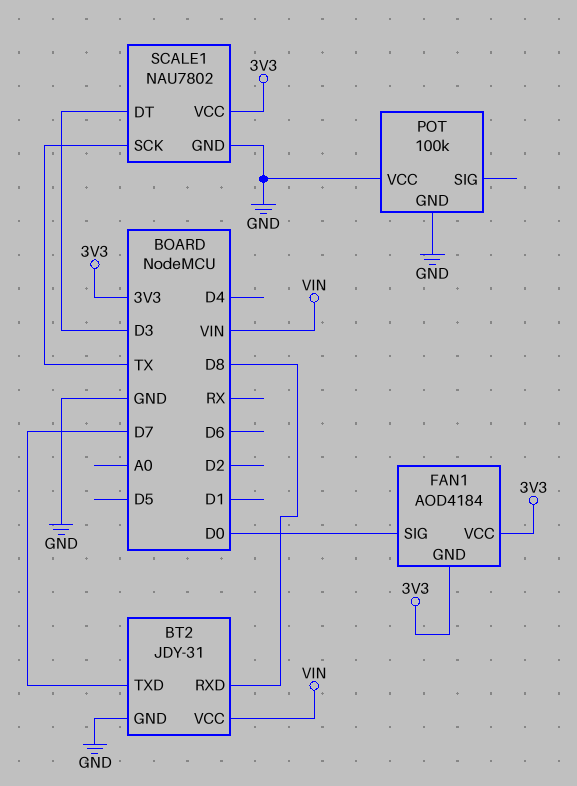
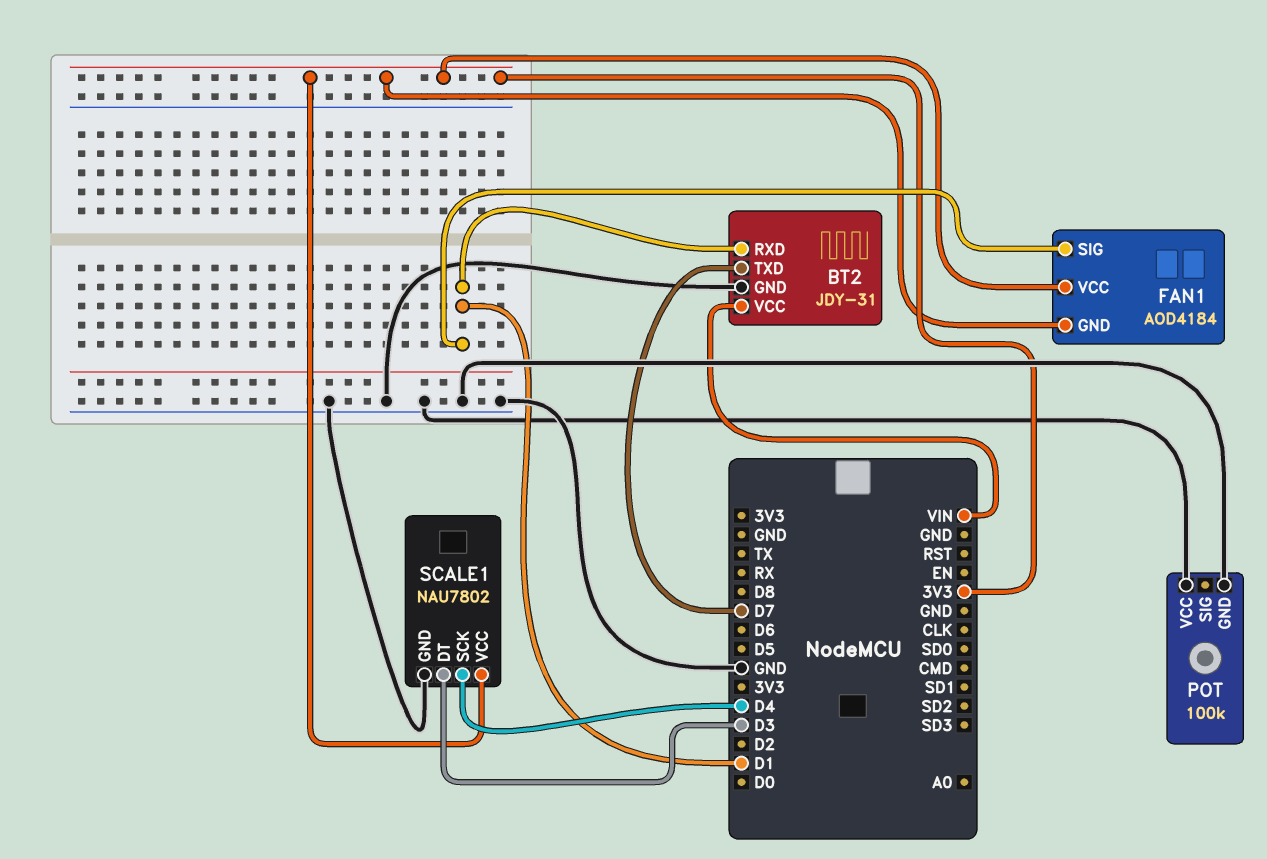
BT2 pin RXD: D8 -> D1
FAN1 pin SIG: D0 -> D1
SCALE1 pin SCK: TX -> D4

